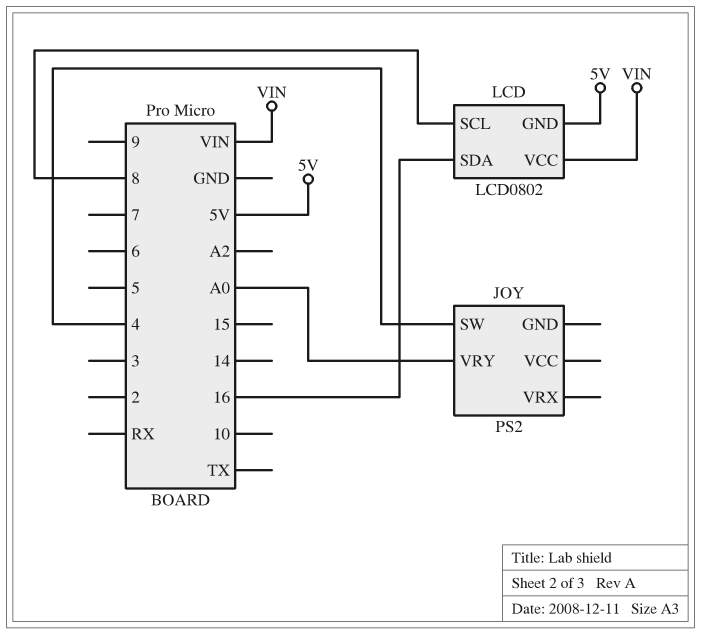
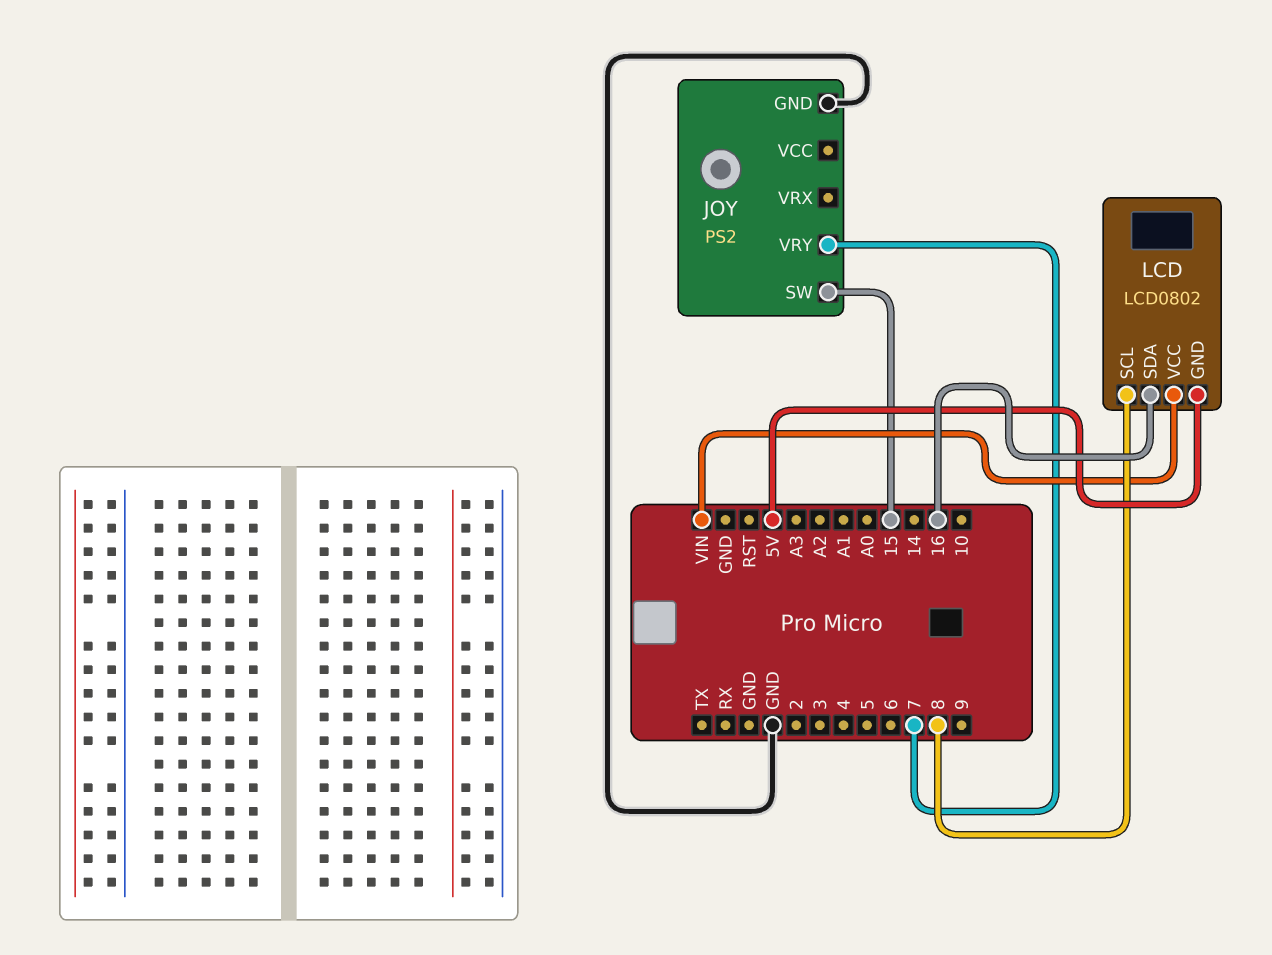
JOY pin GND: none -> GND
JOY pin SW: 4 -> 15
JOY pin VRY: A0 -> 7

